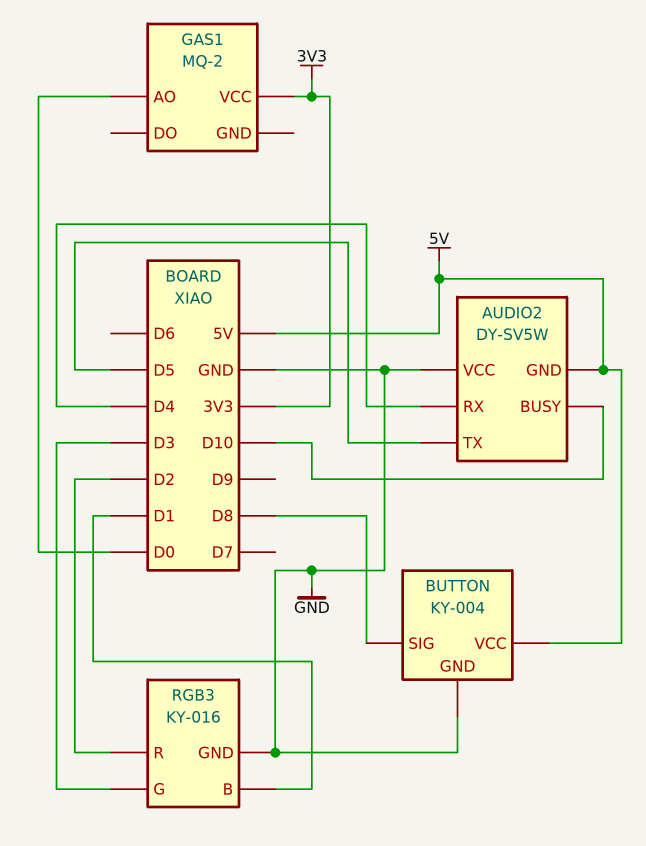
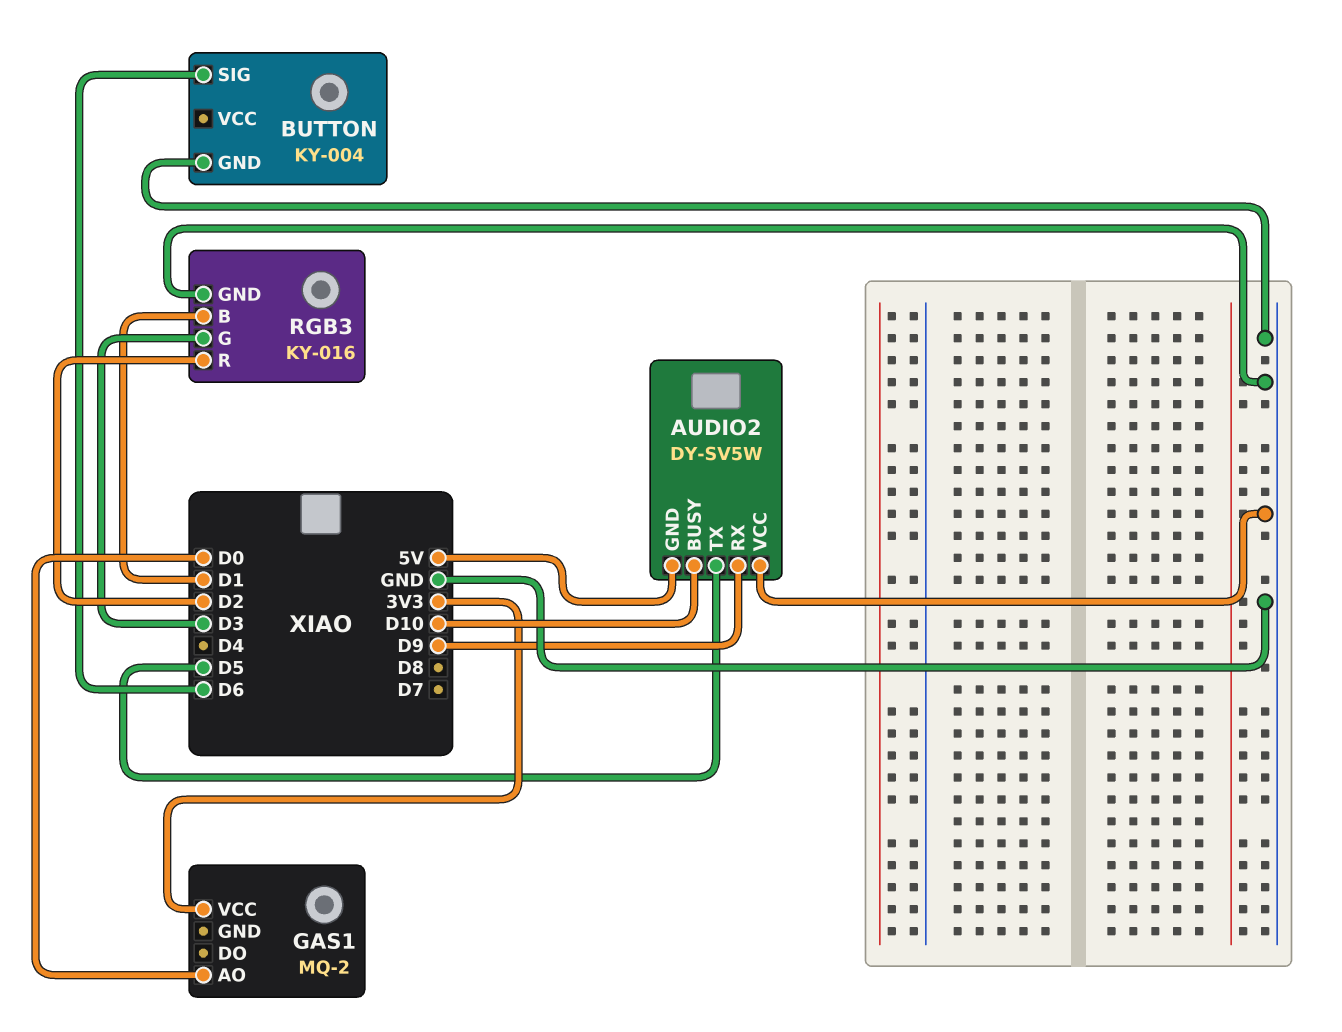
AUDIO2 pin RX: D4 -> D9
BUTTON pin SIG: D8 -> D6
BUTTON pin VCC: 5V -> none

